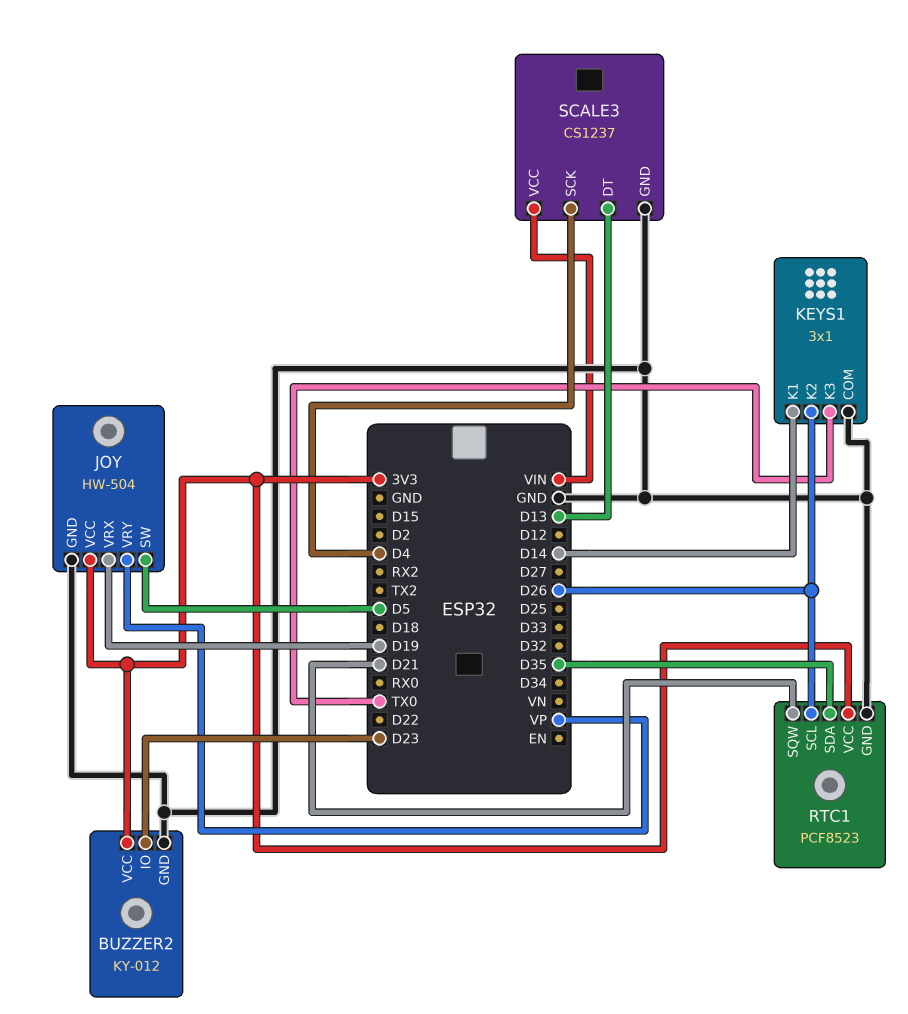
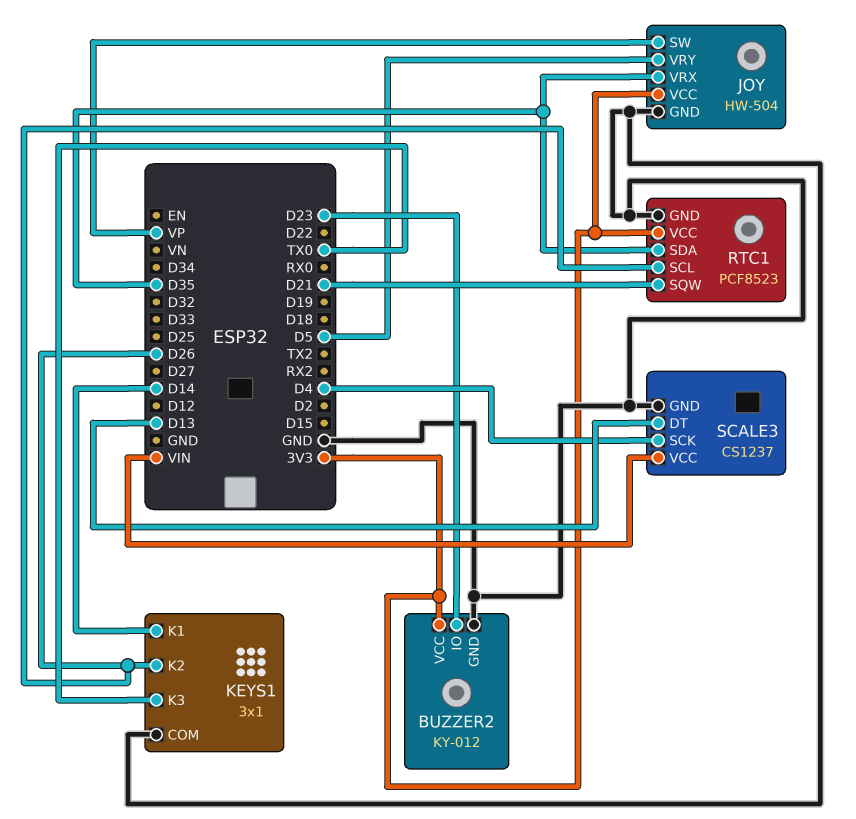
JOY pin SW: D5 -> VP
JOY pin VRX: D19 -> D35
JOY pin VRY: VP -> D5

